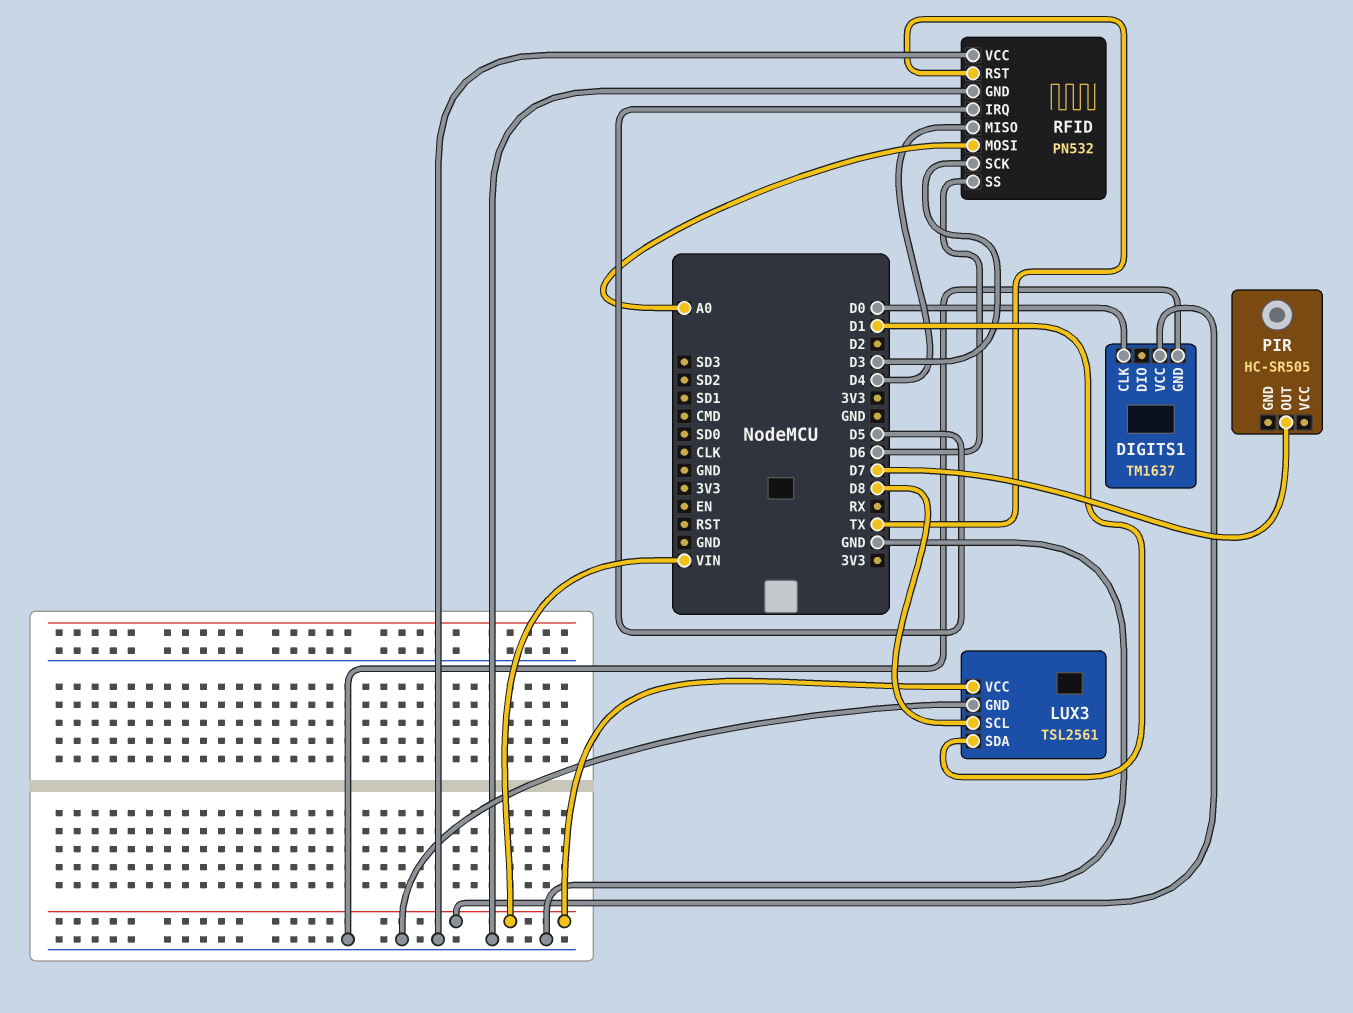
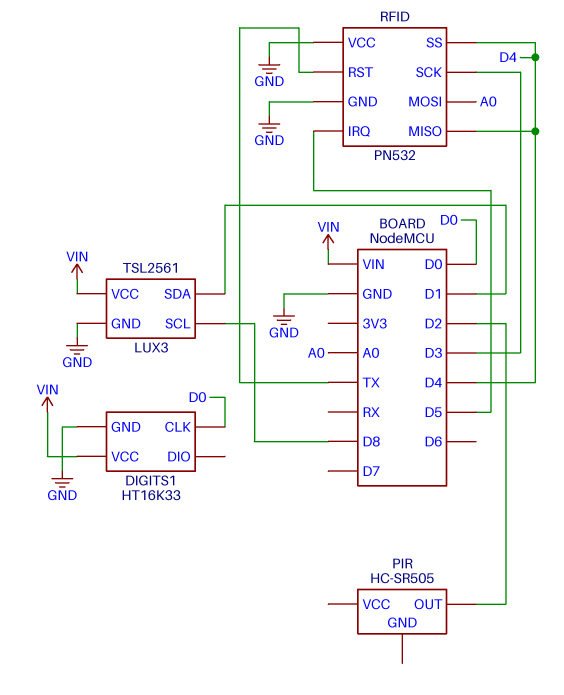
DIGITS1: TM1637 -> HT16K33
PIR pin OUT: D7 -> D2
RFID pin SS: D6 -> D4

